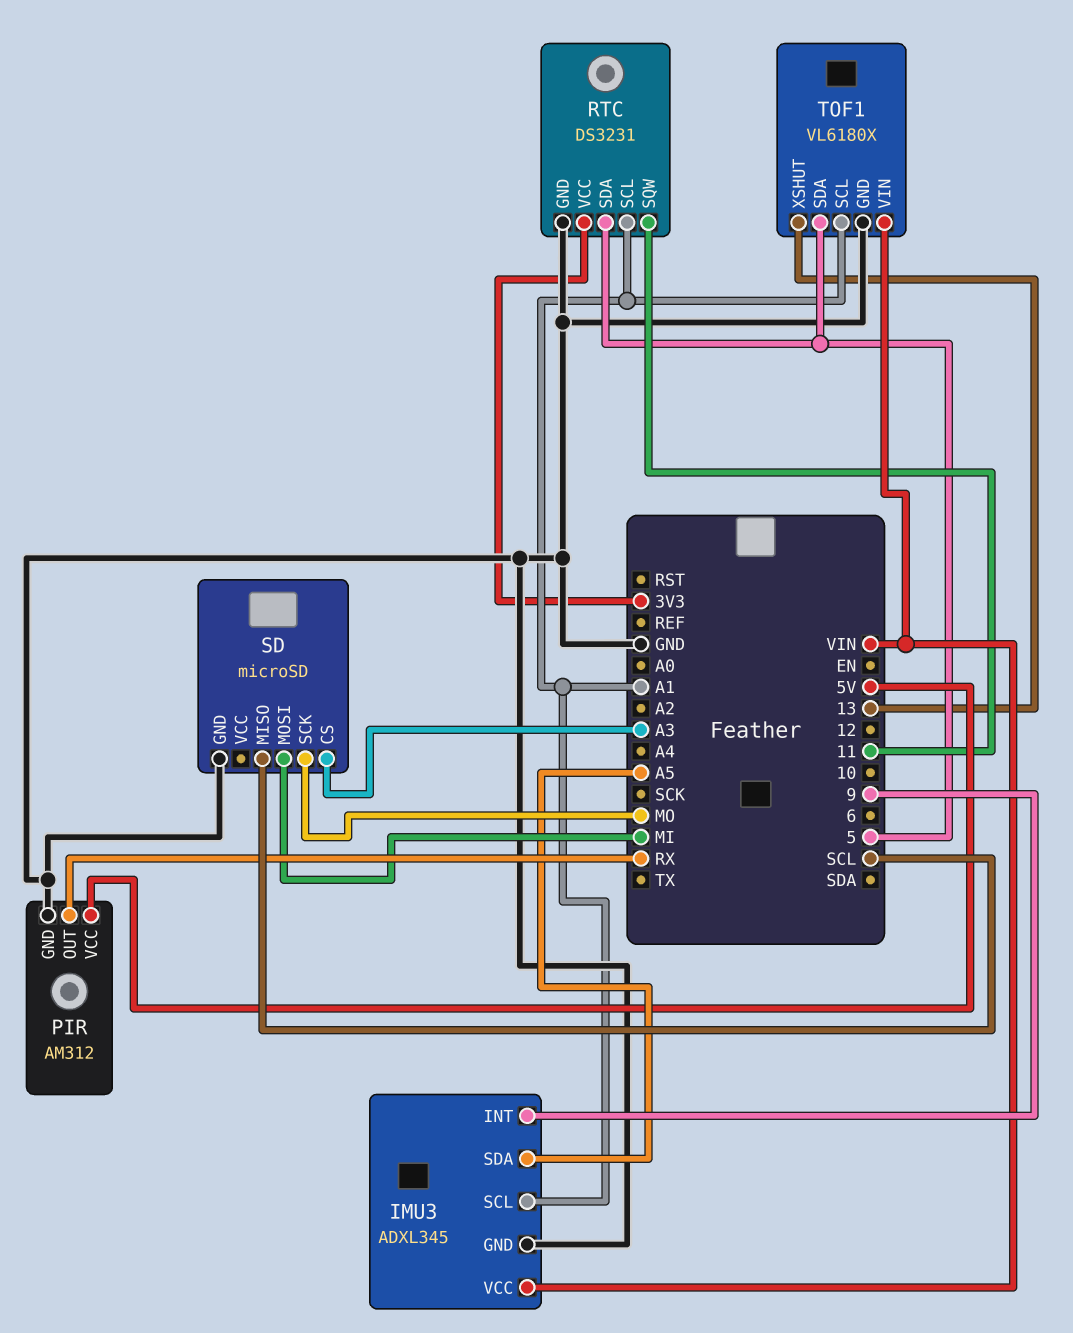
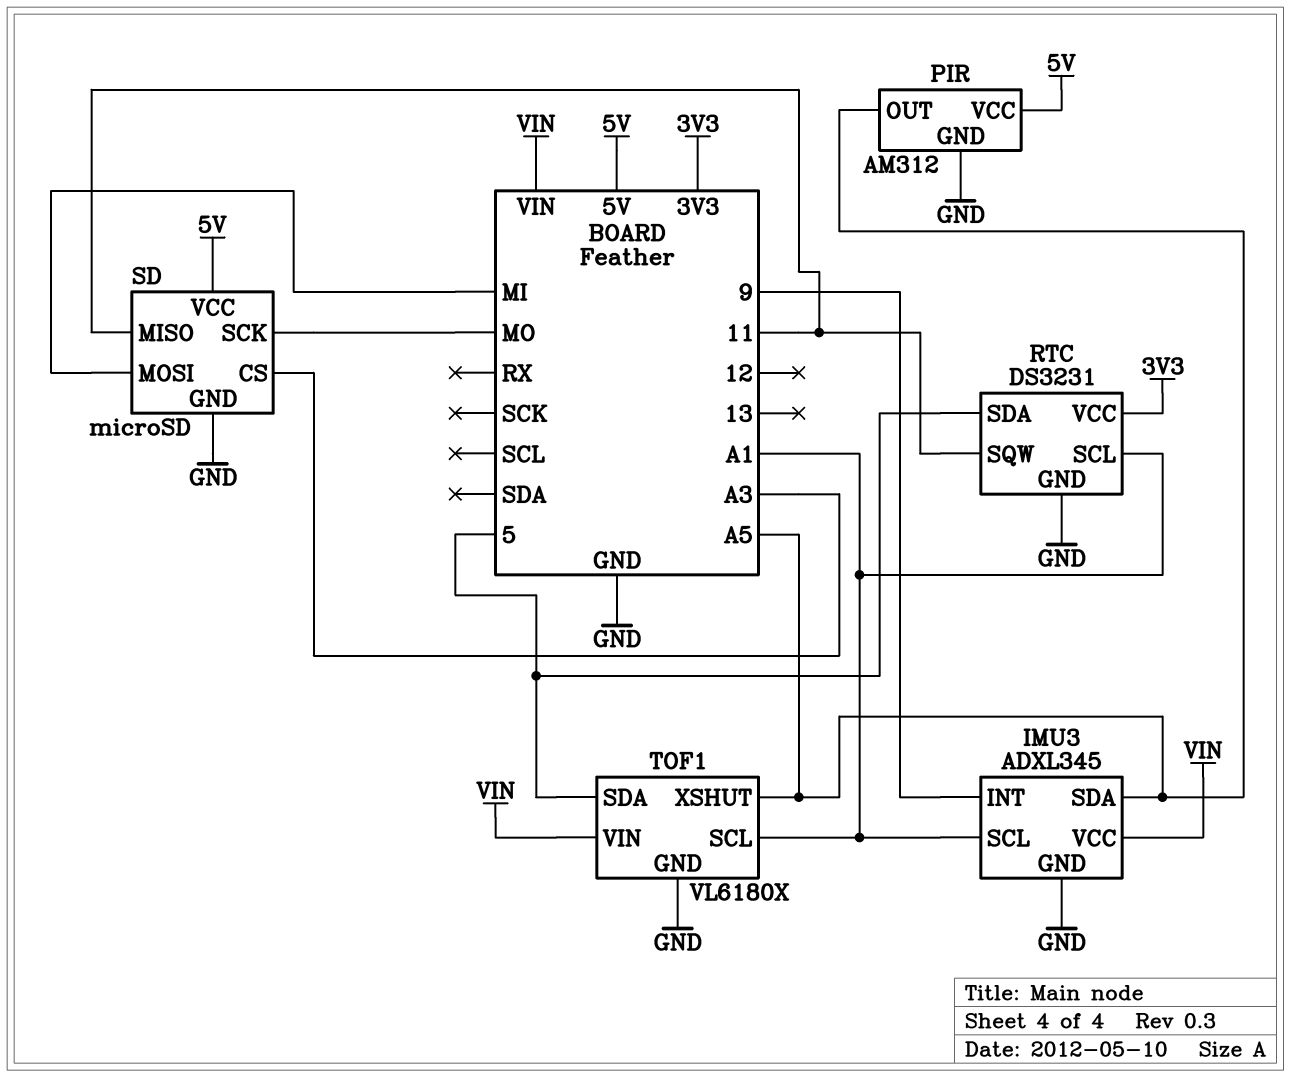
PIR pin OUT: RX -> A5
SD pin MISO: SCL -> 11
SD pin VCC: none -> 5V
TOF1 pin XSHUT: 13 -> A5

